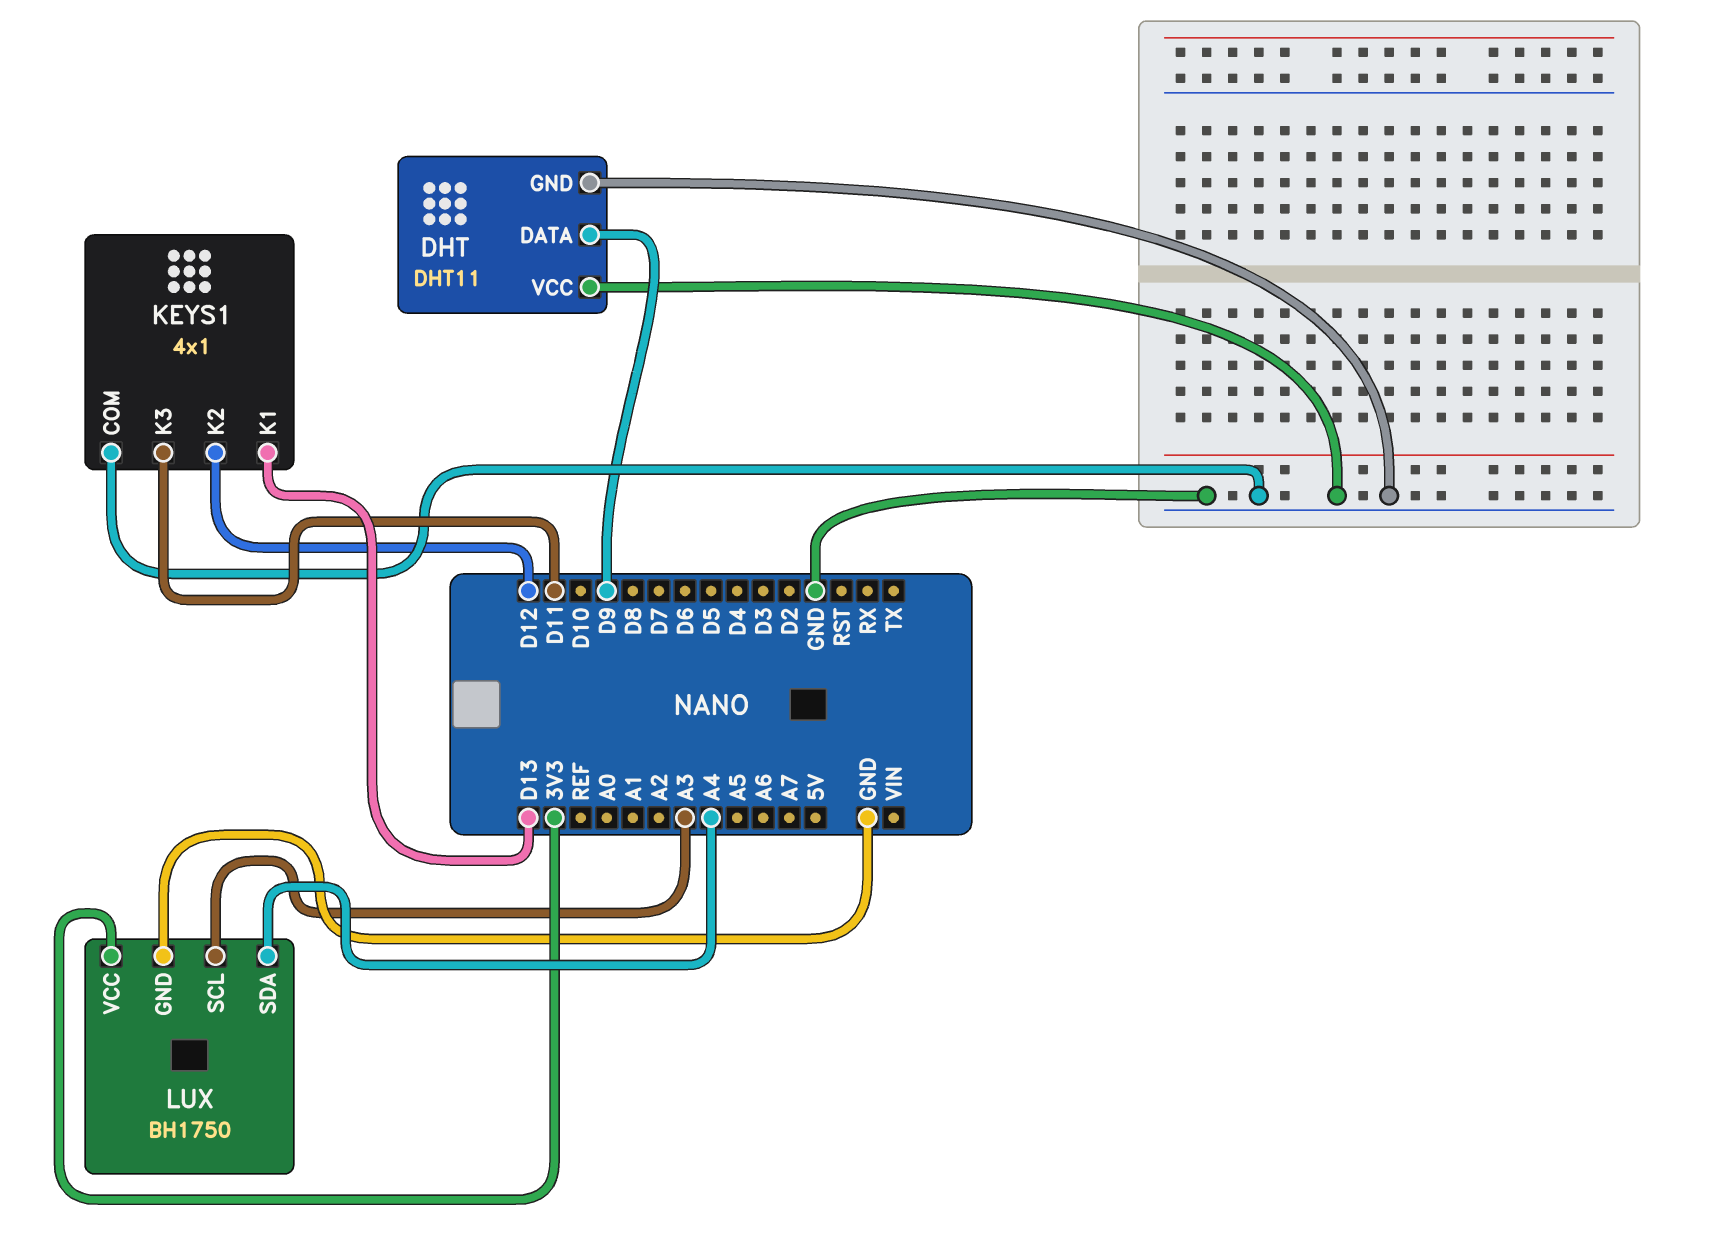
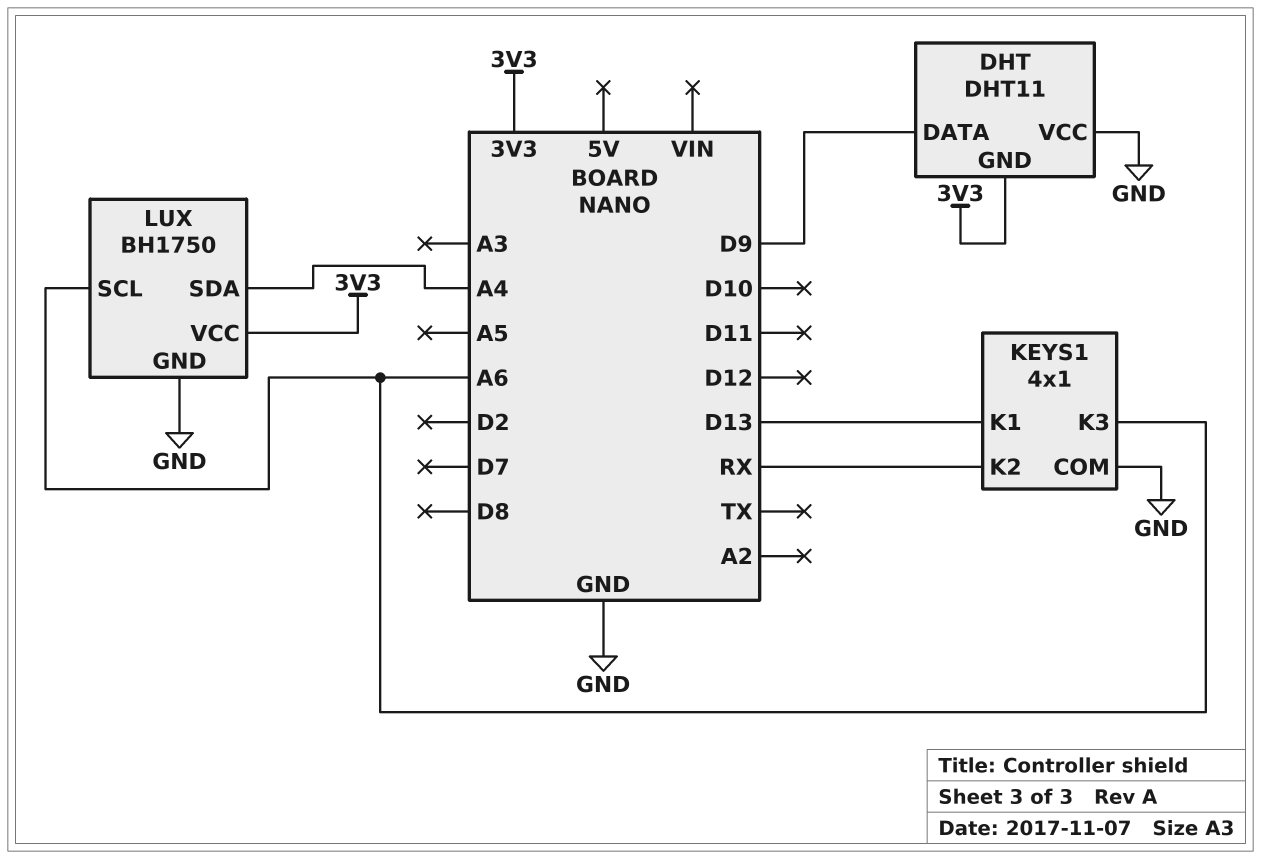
DHT pin GND: GND -> 3V3
KEYS1 pin K2: D12 -> RX
KEYS1 pin K3: D11 -> A6
LUX pin SCL: A3 -> A6

